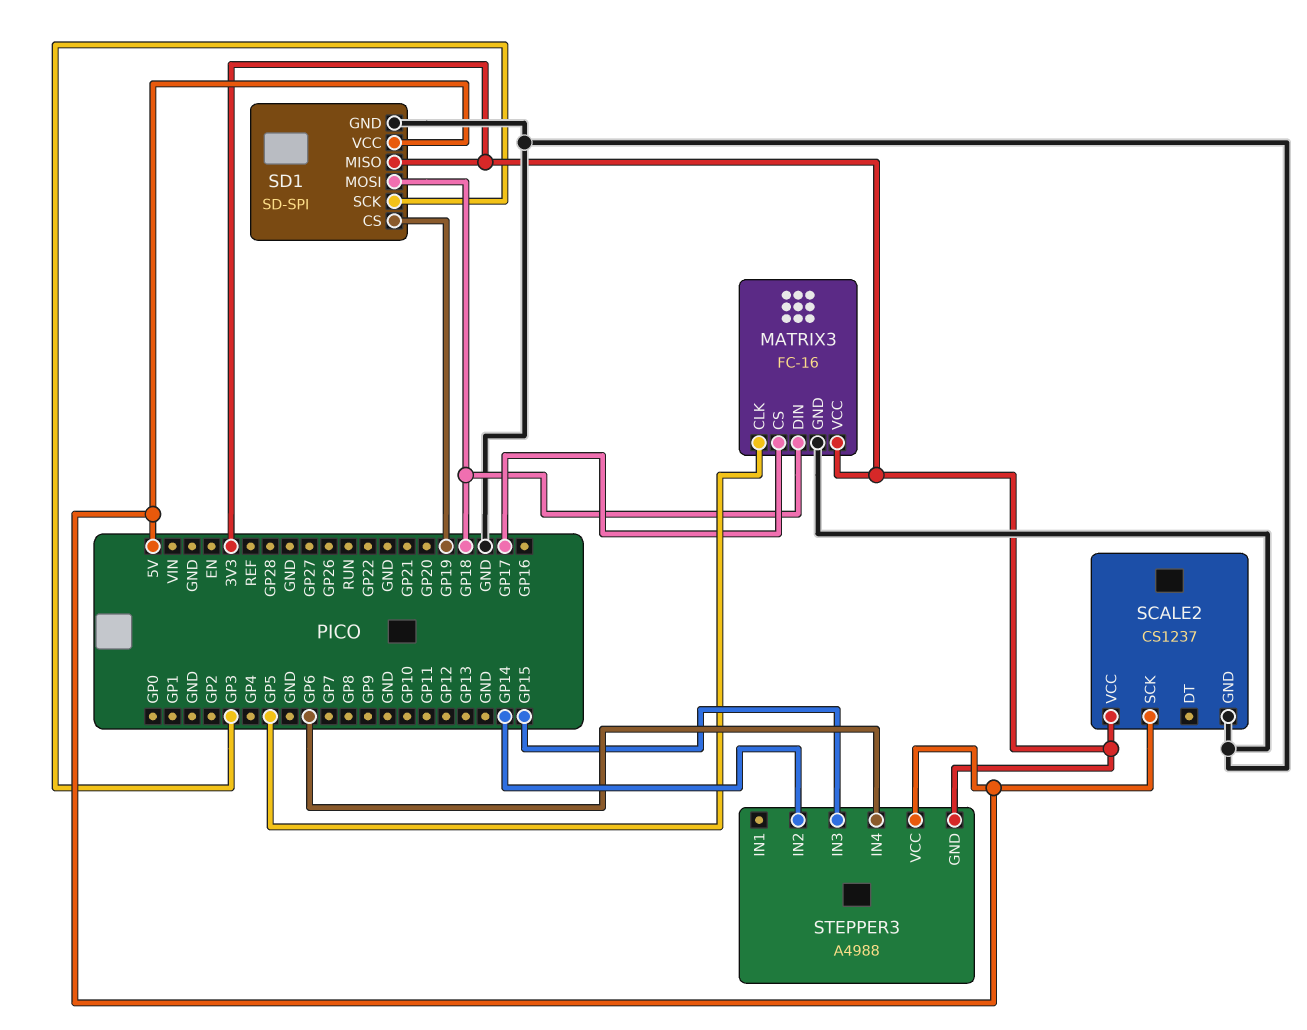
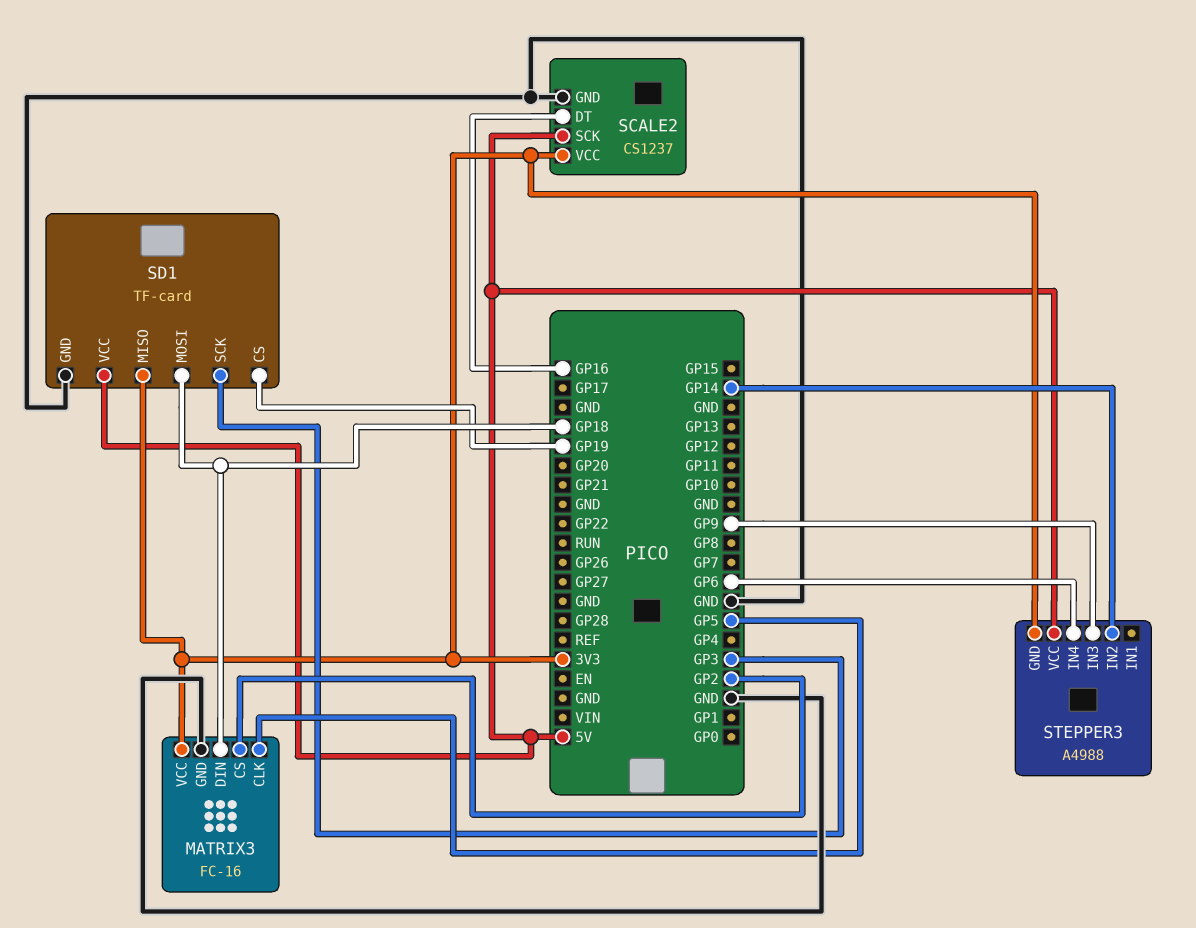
MATRIX3 pin CS: GP17 -> GP2
SCALE2 pin DT: none -> GP16
SD1: SD-SPI -> TF-card
STEPPER3 pin IN3: GP15 -> GP9

